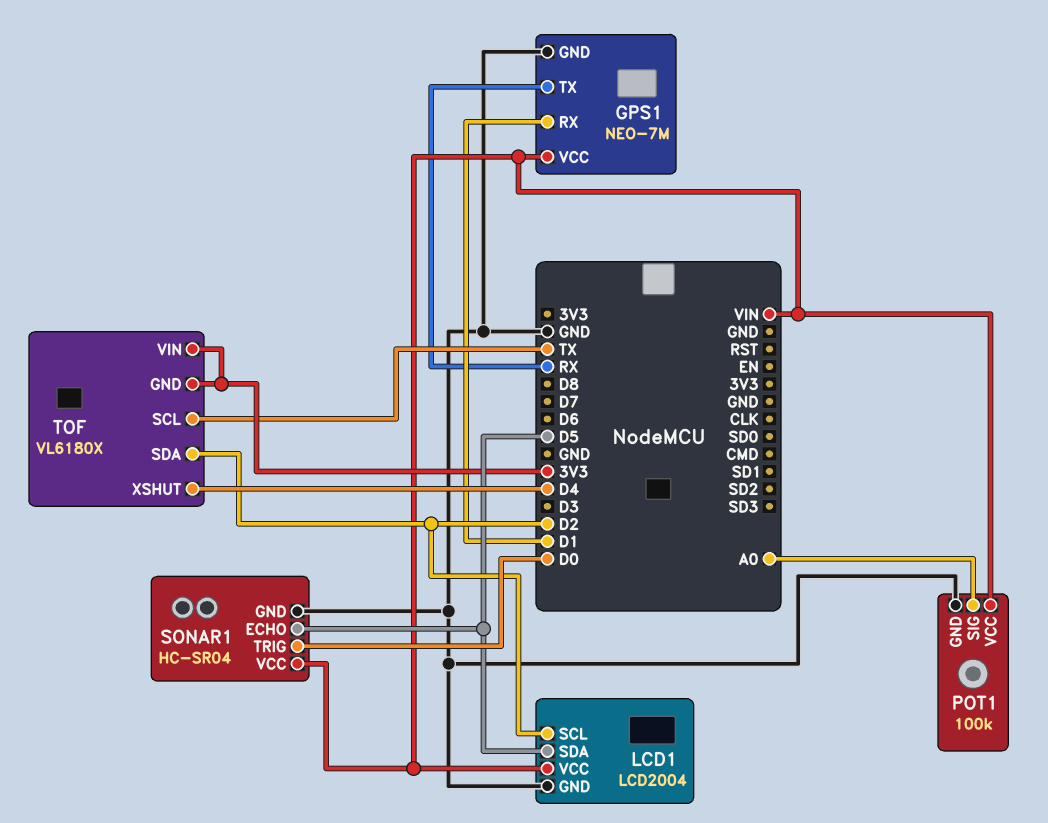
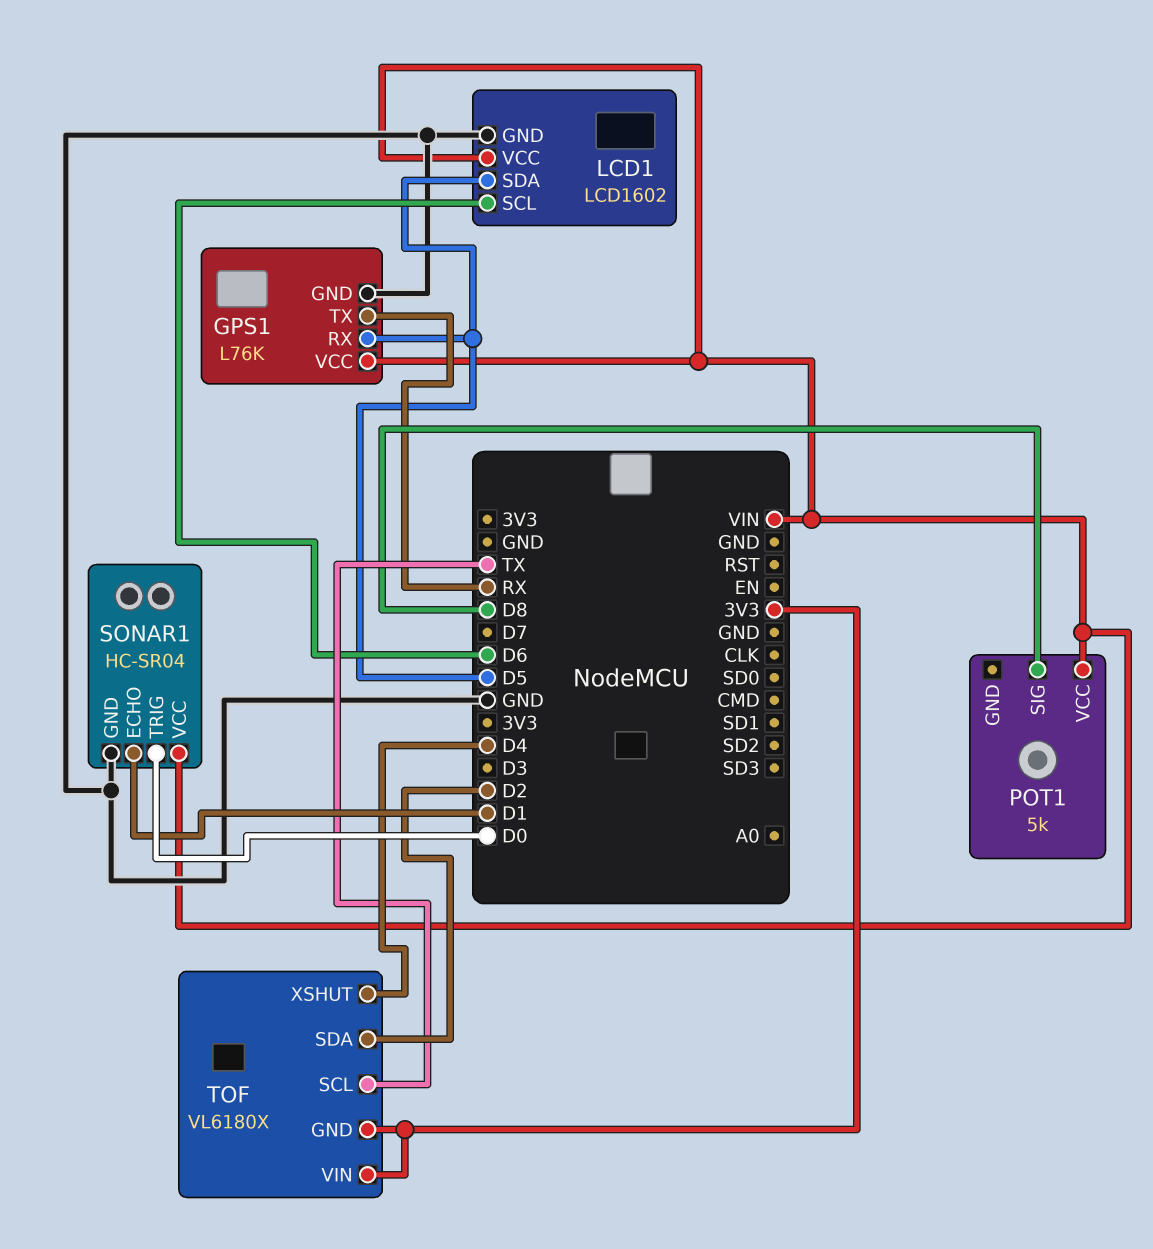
GPS1: NEO-7M -> L76K
GPS1 pin RX: D1 -> D5
LCD1: LCD2004 -> LCD1602
LCD1 pin SCL: D2 -> D6
POT1: 100k -> 5k
POT1 pin GND: GND -> none
POT1 pin SIG: A0 -> D8
SONAR1 pin ECHO: D5 -> D1

